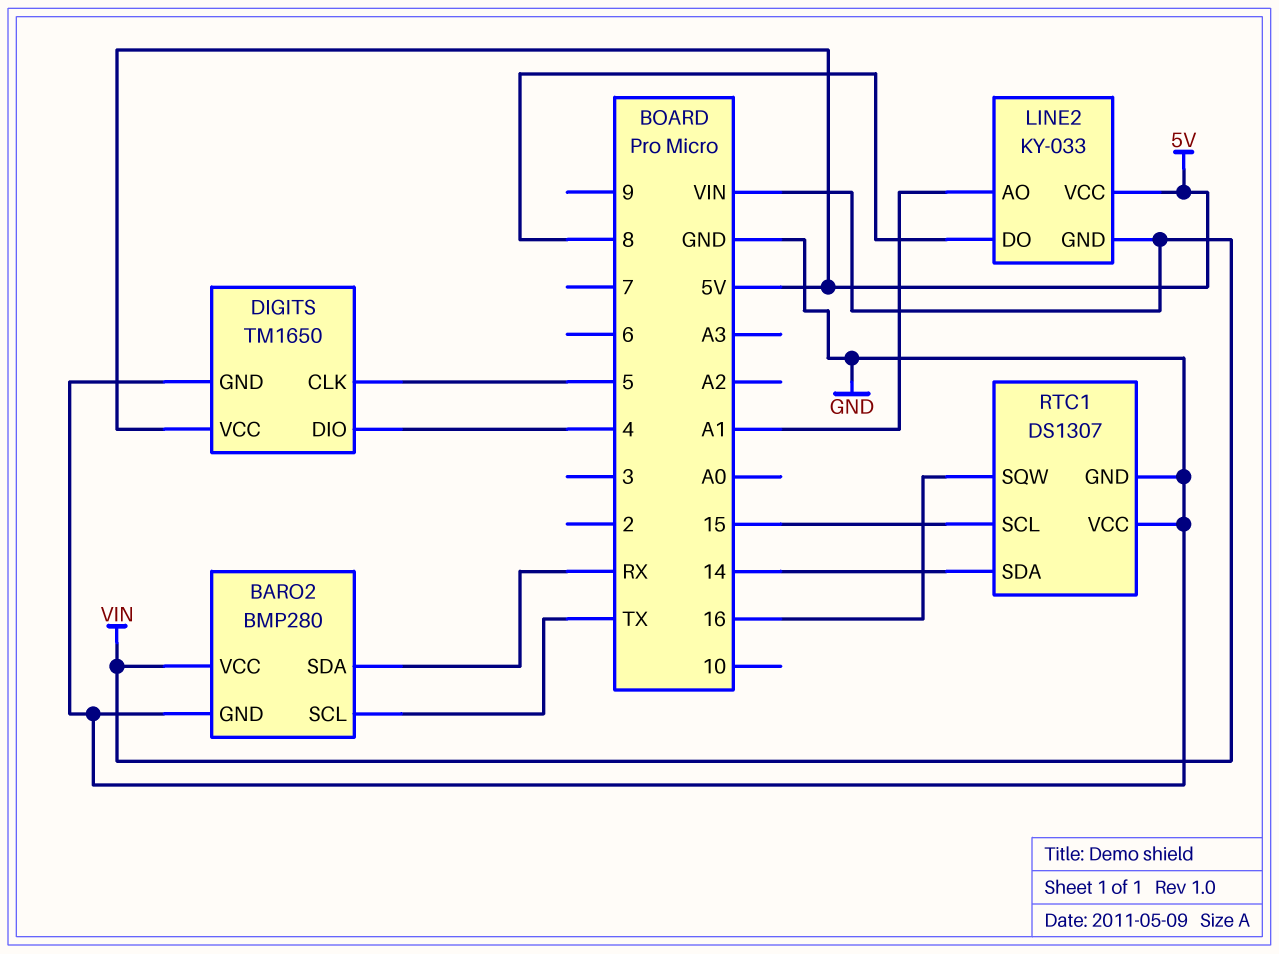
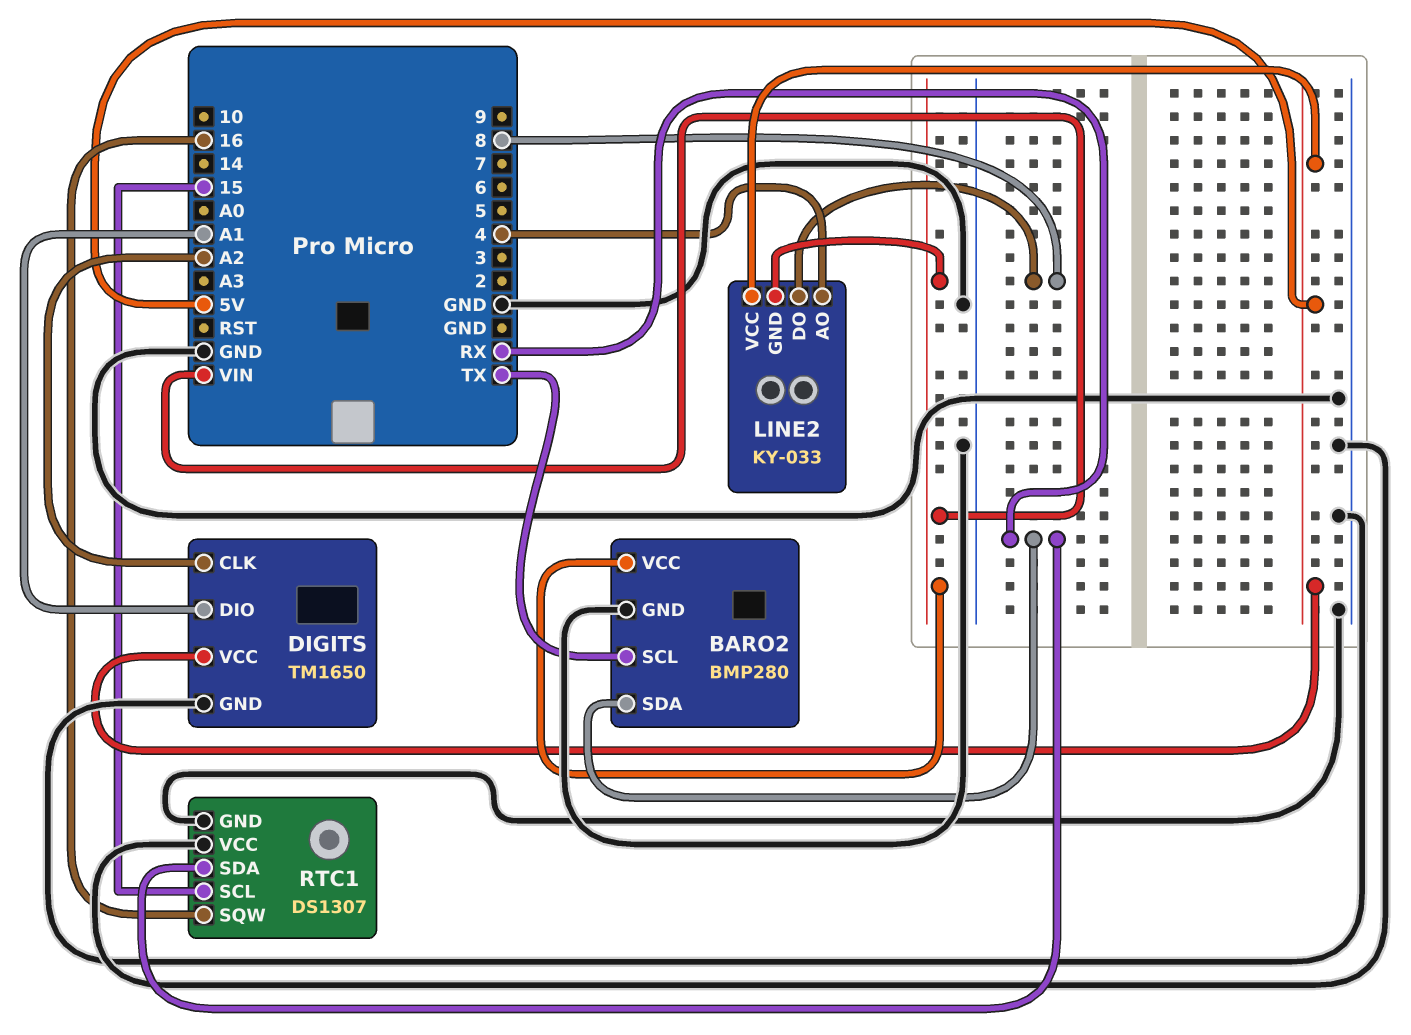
DIGITS pin CLK: 5 -> A2
DIGITS pin DIO: 4 -> A1
LINE2 pin AO: A1 -> 4
RTC1 pin SDA: 14 -> RX

